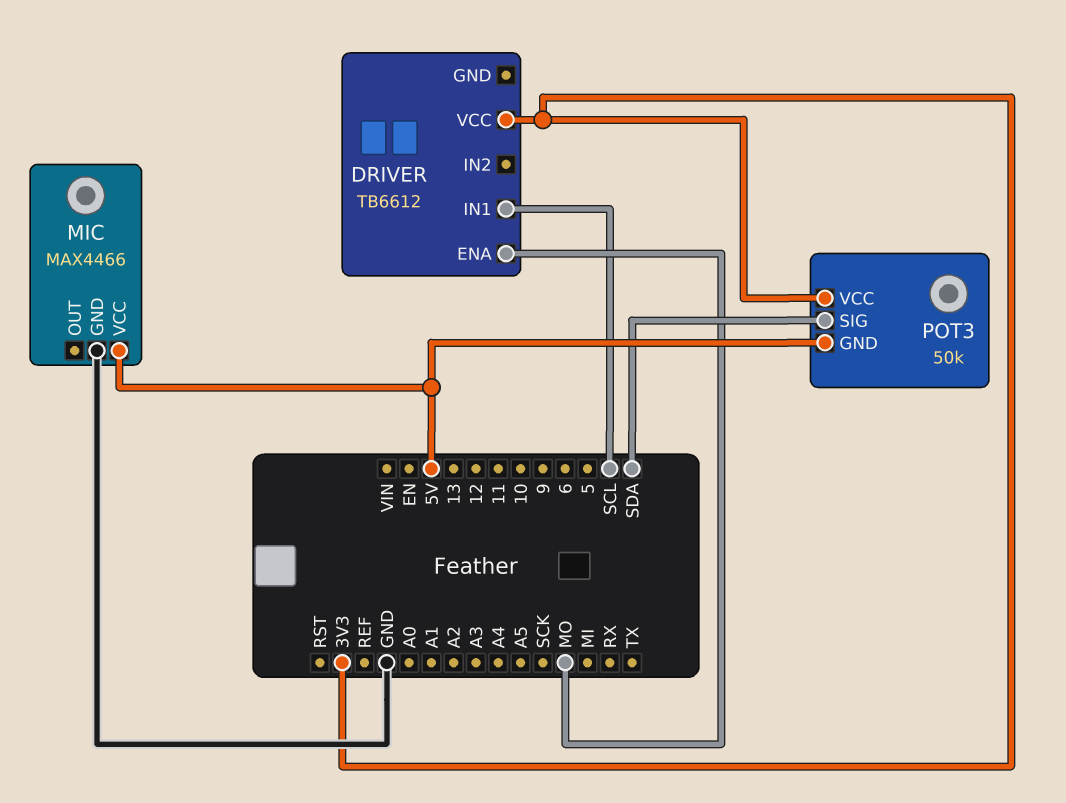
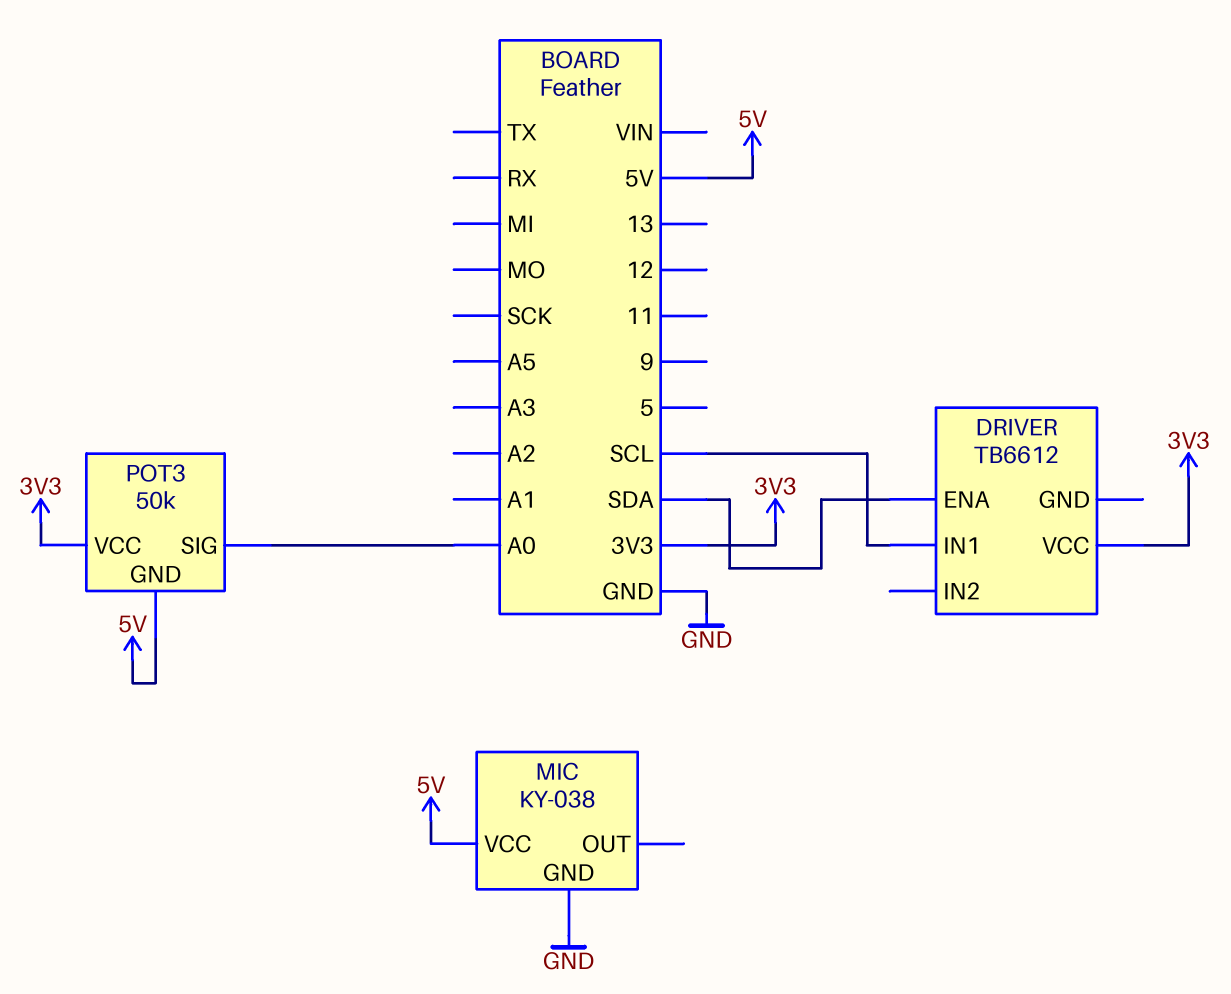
DRIVER pin ENA: MO -> SDA
MIC: MAX4466 -> KY-038
POT3 pin SIG: SDA -> A0

